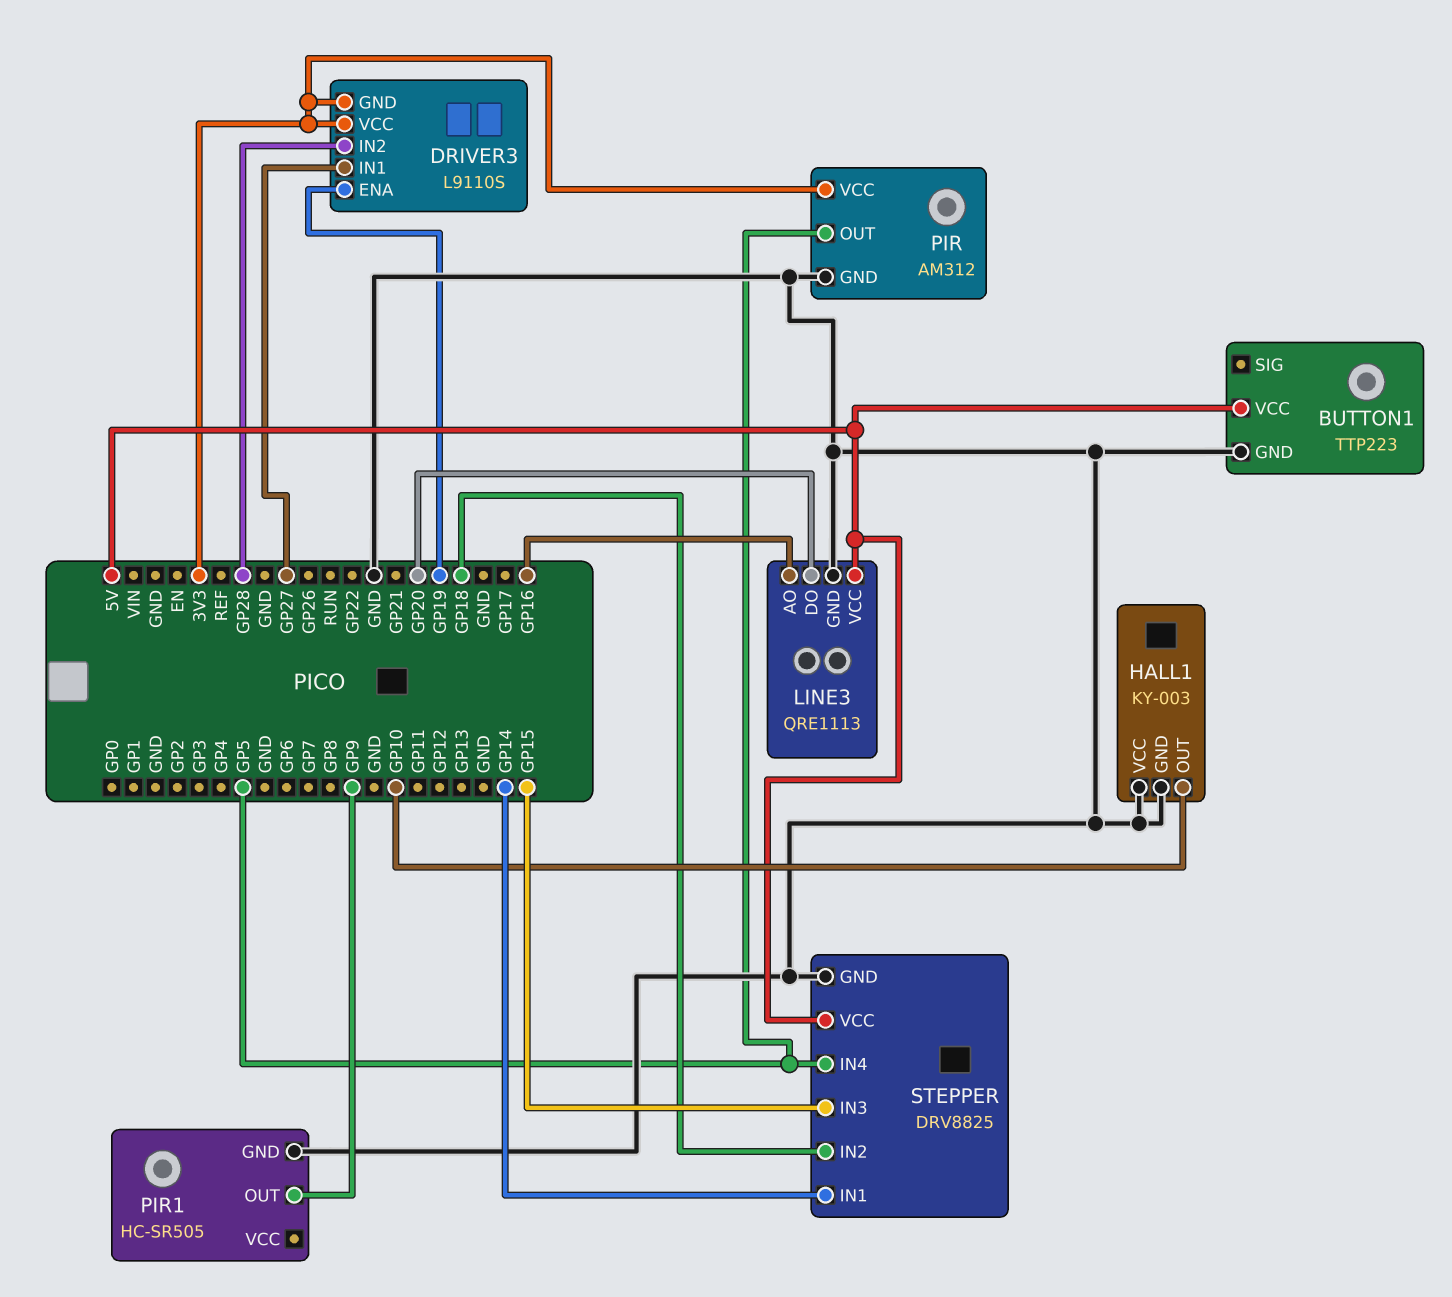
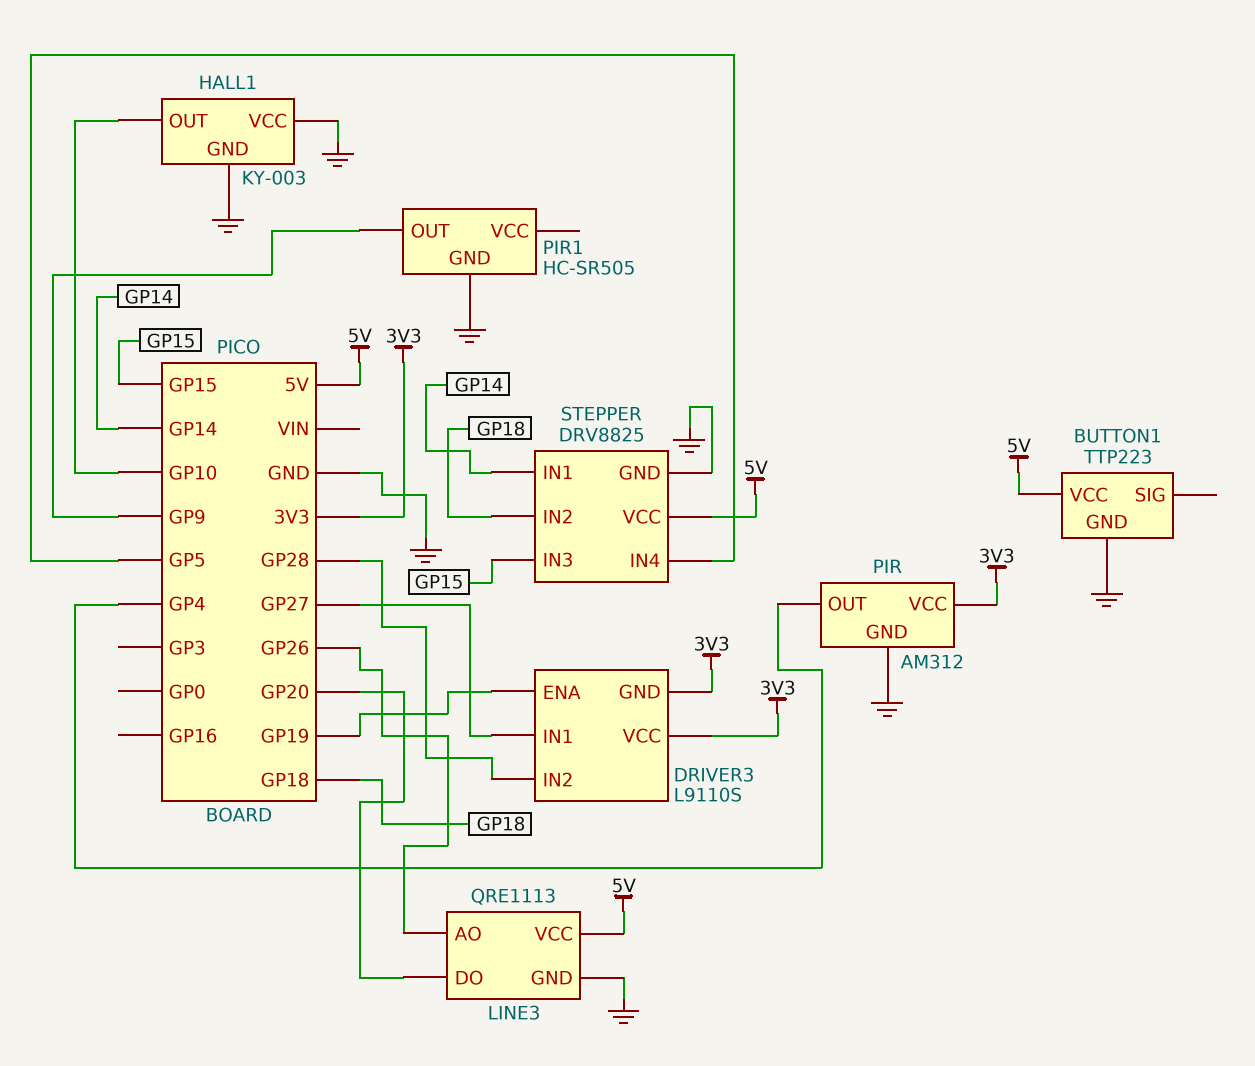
LINE3 pin AO: GP16 -> GP26
PIR pin OUT: GP5 -> GP4

